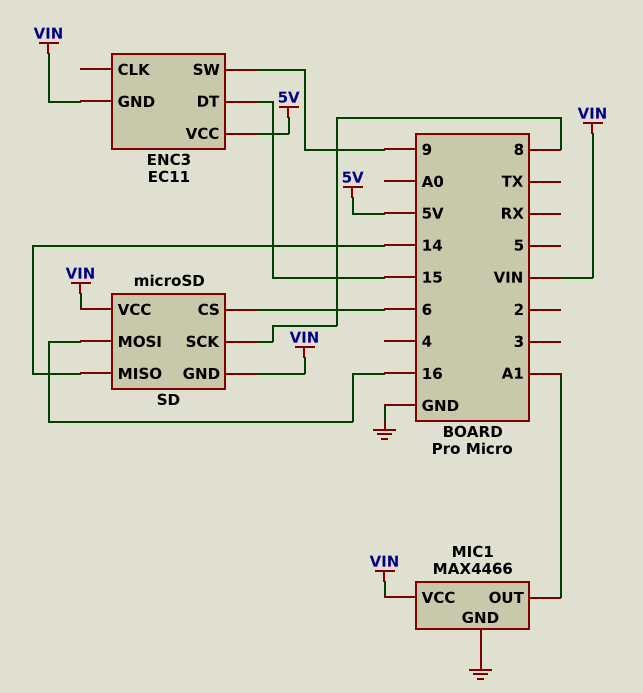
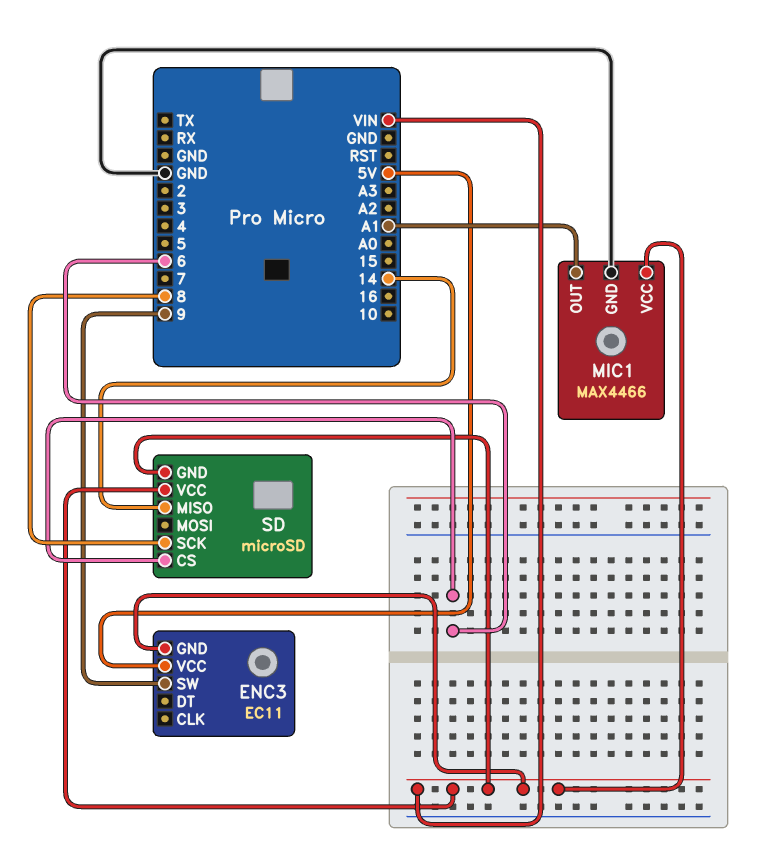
ENC3 pin DT: 15 -> none
SD pin MOSI: 16 -> none

